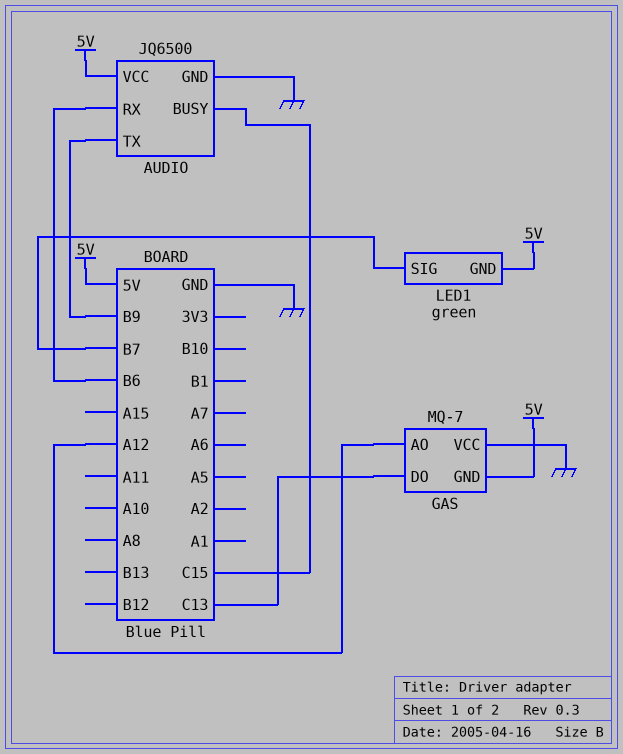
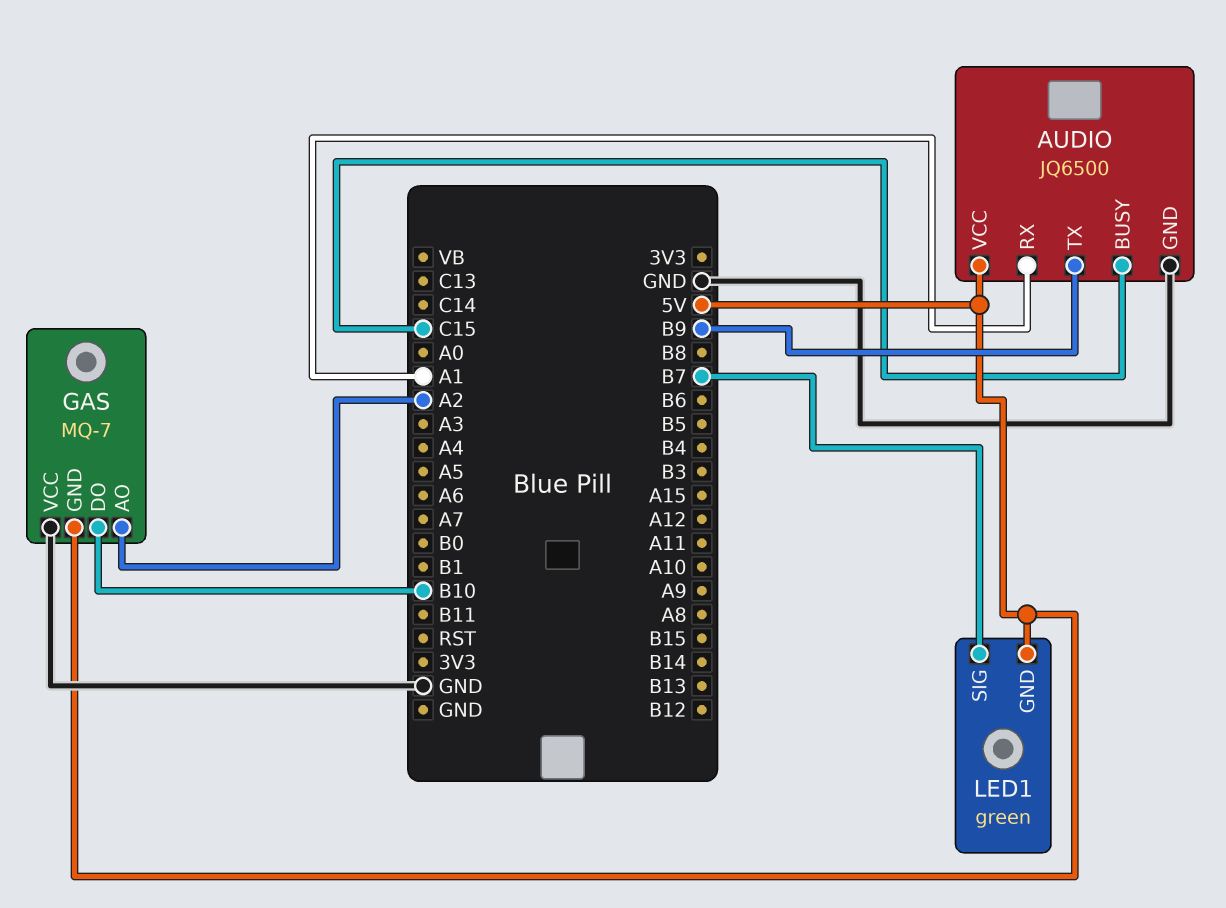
AUDIO pin RX: B6 -> A1
GAS pin AO: A12 -> A2
GAS pin DO: C13 -> B10

